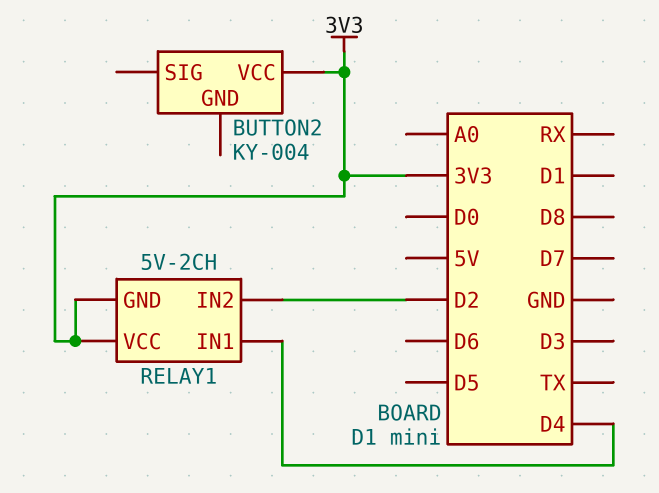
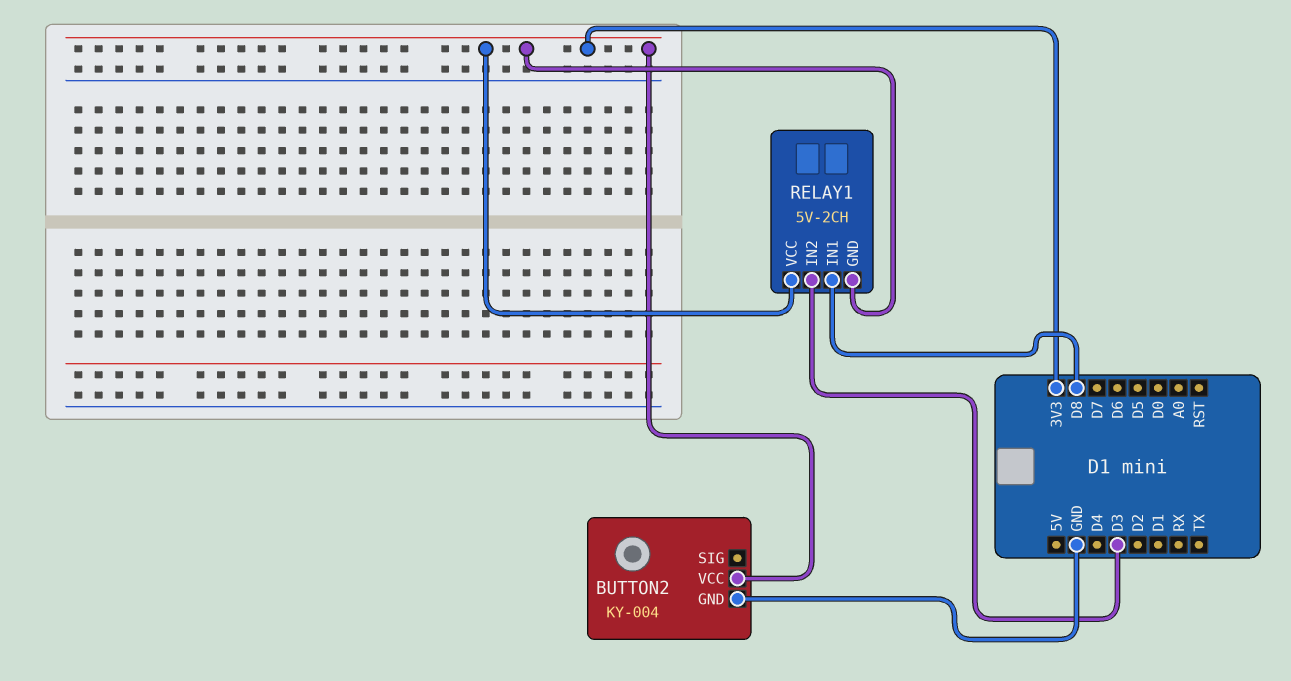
BUTTON2 pin GND: none -> GND
RELAY1 pin IN1: D4 -> D8
RELAY1 pin IN2: D2 -> D3

